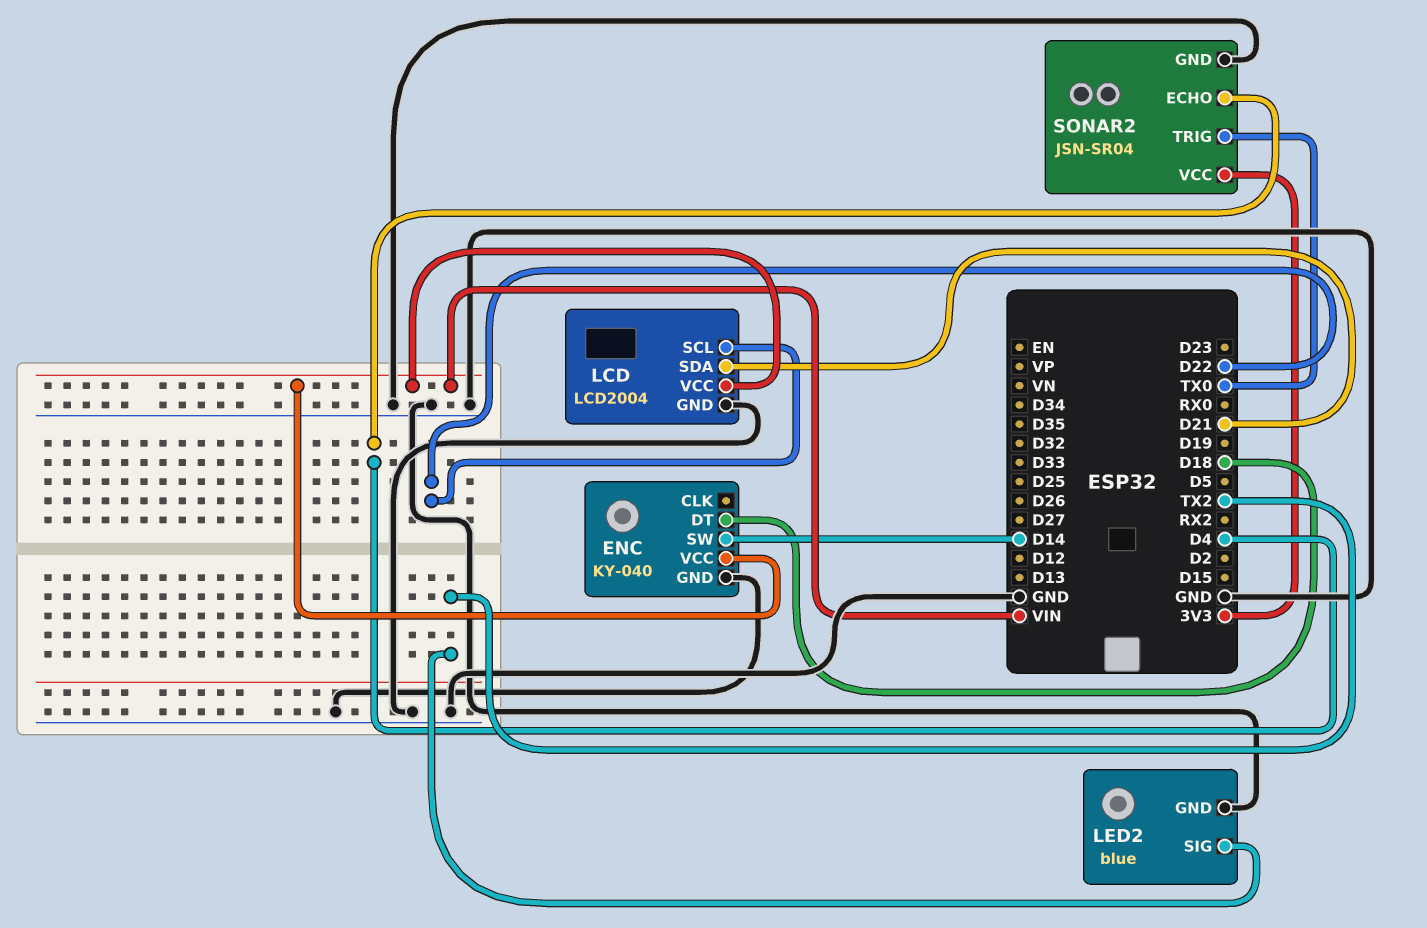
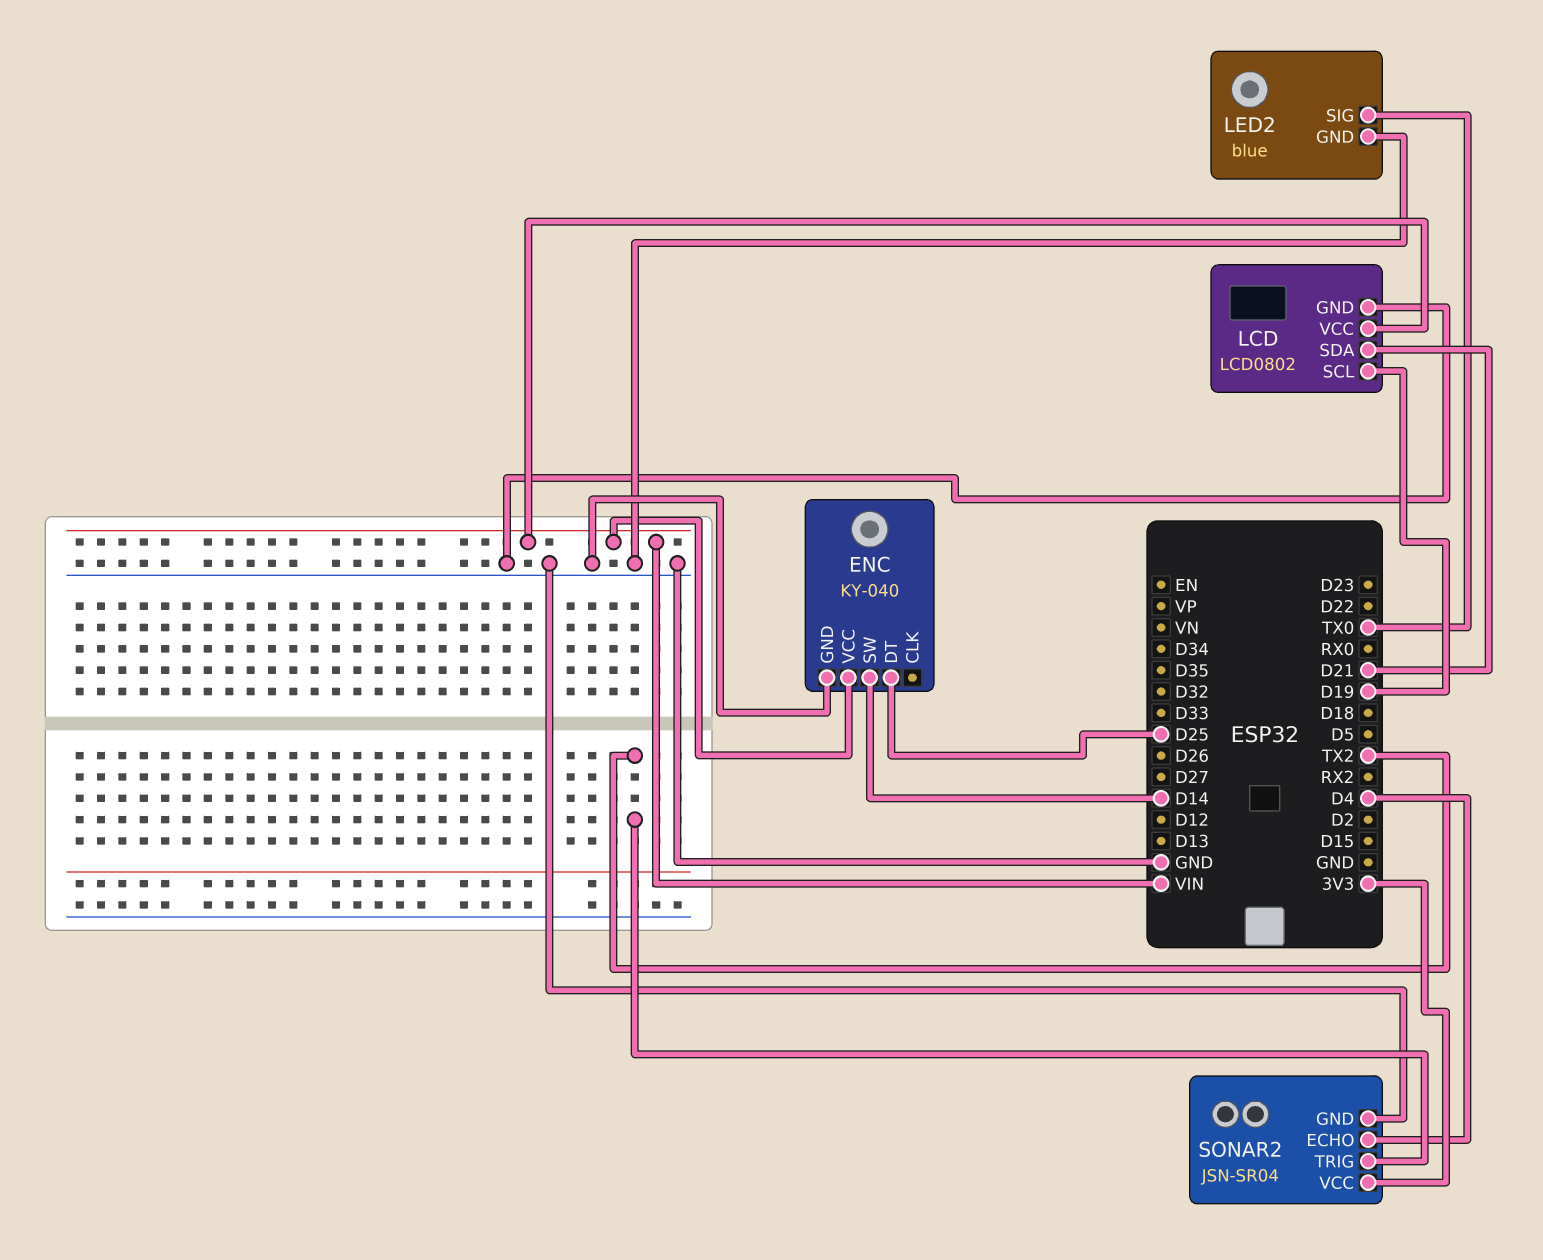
ENC pin DT: D18 -> D25
LCD: LCD2004 -> LCD0802
LCD pin SCL: D22 -> D19
LED2 pin SIG: TX2 -> TX0
SONAR2 pin TRIG: TX0 -> TX2

